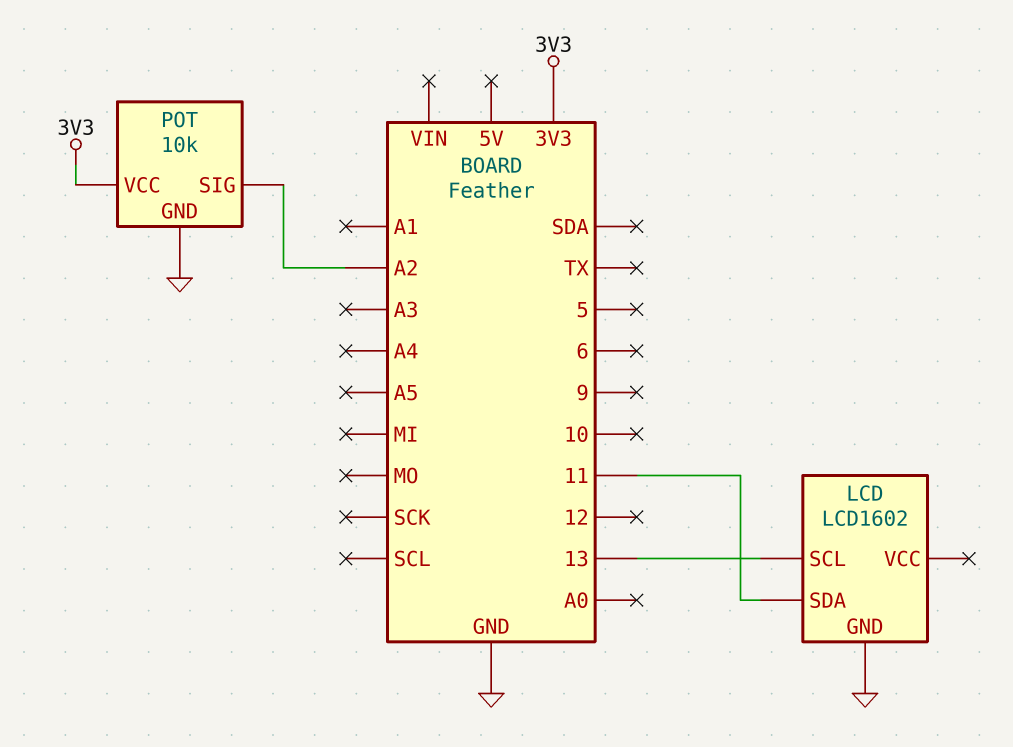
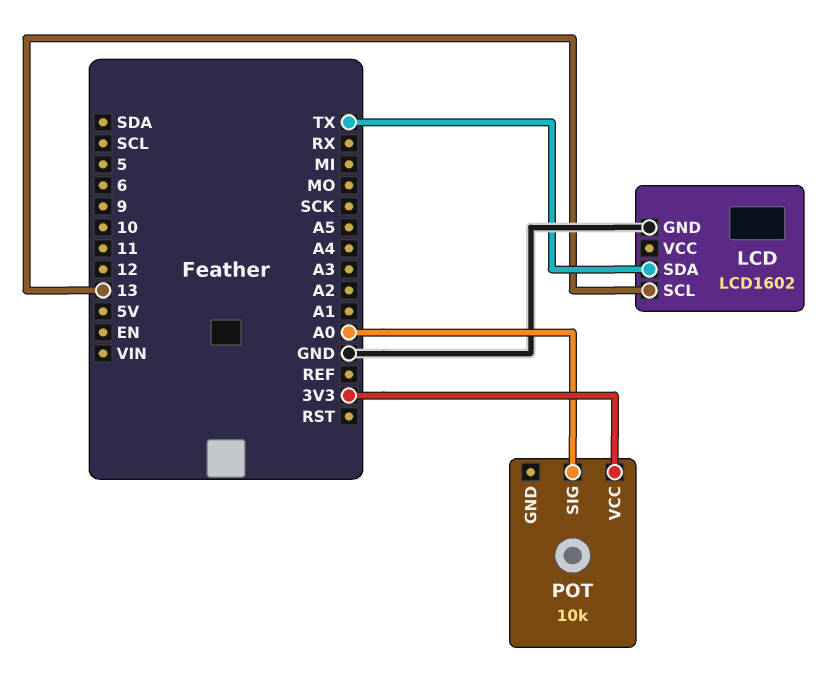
LCD pin SDA: 11 -> TX
POT pin GND: GND -> none
POT pin SIG: A2 -> A0

